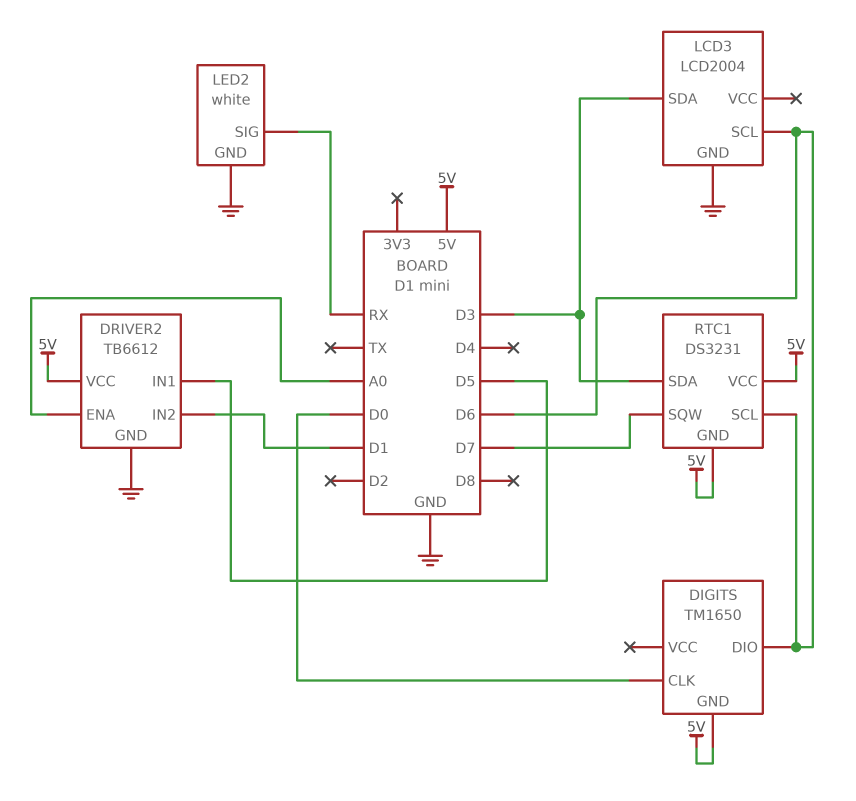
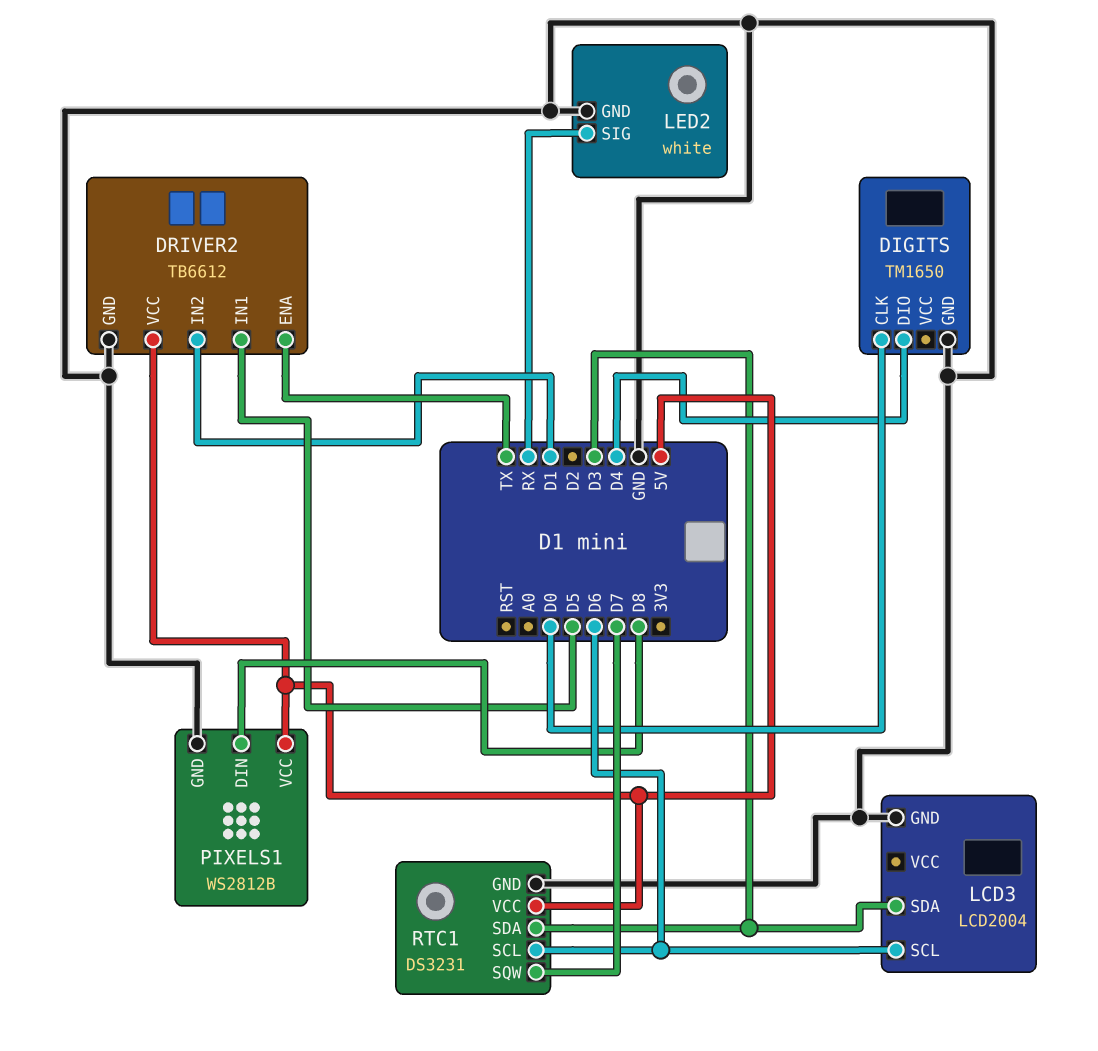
DIGITS pin DIO: D6 -> D4
DIGITS pin GND: 5V -> GND
DRIVER2 pin ENA: A0 -> TX
PIXELS1: none -> WS2812B
PIXELS1 pin DIN: none -> D8
PIXELS1 pin GND: none -> GND
PIXELS1 pin VCC: none -> 5V
RTC1 pin GND: 5V -> GND

